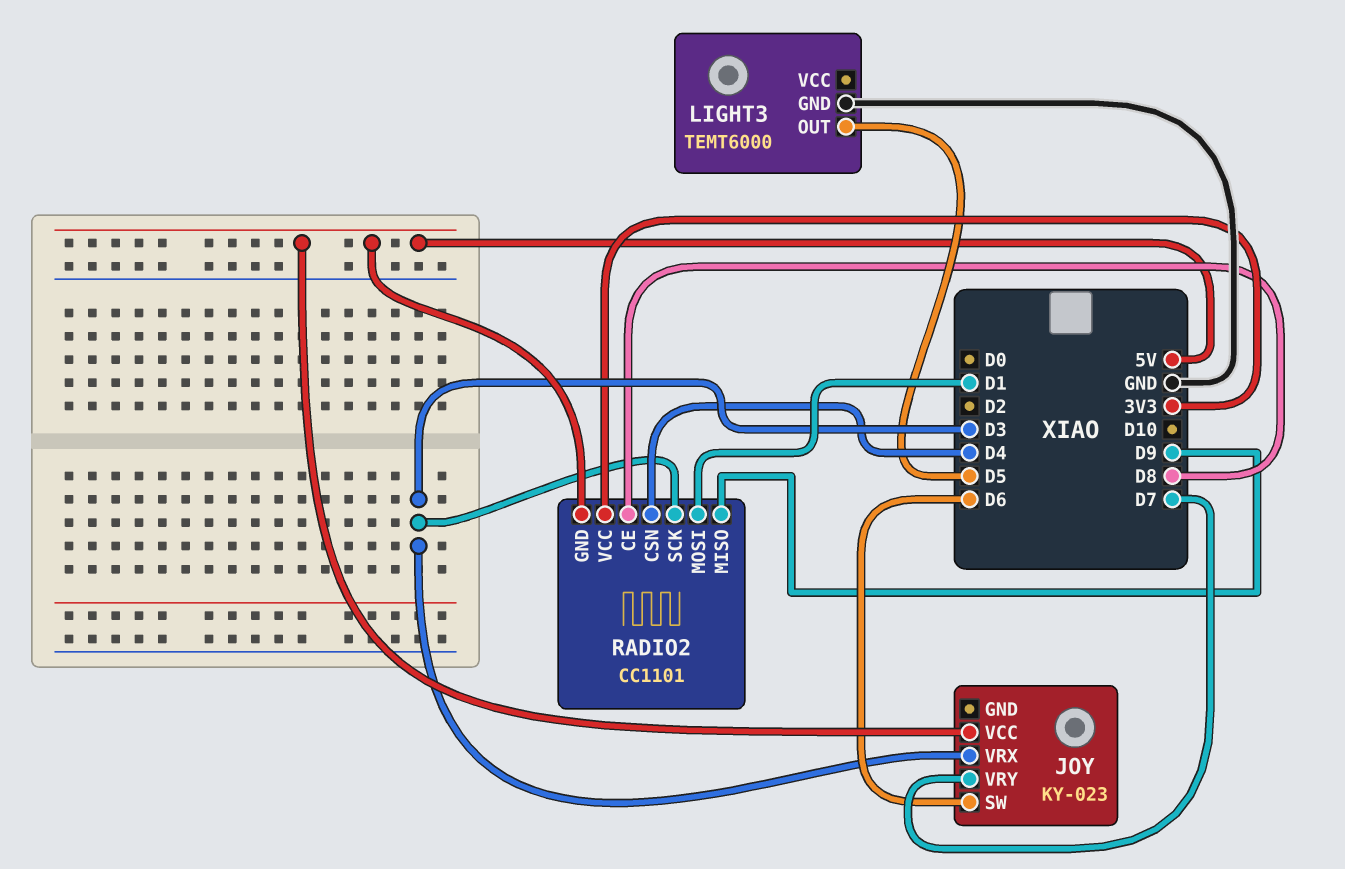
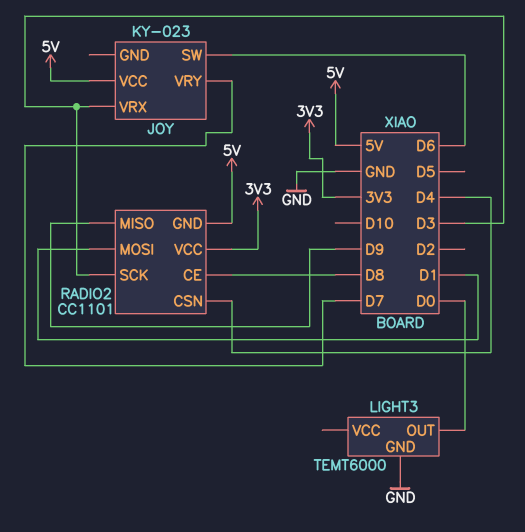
LIGHT3 pin OUT: D5 -> D0

